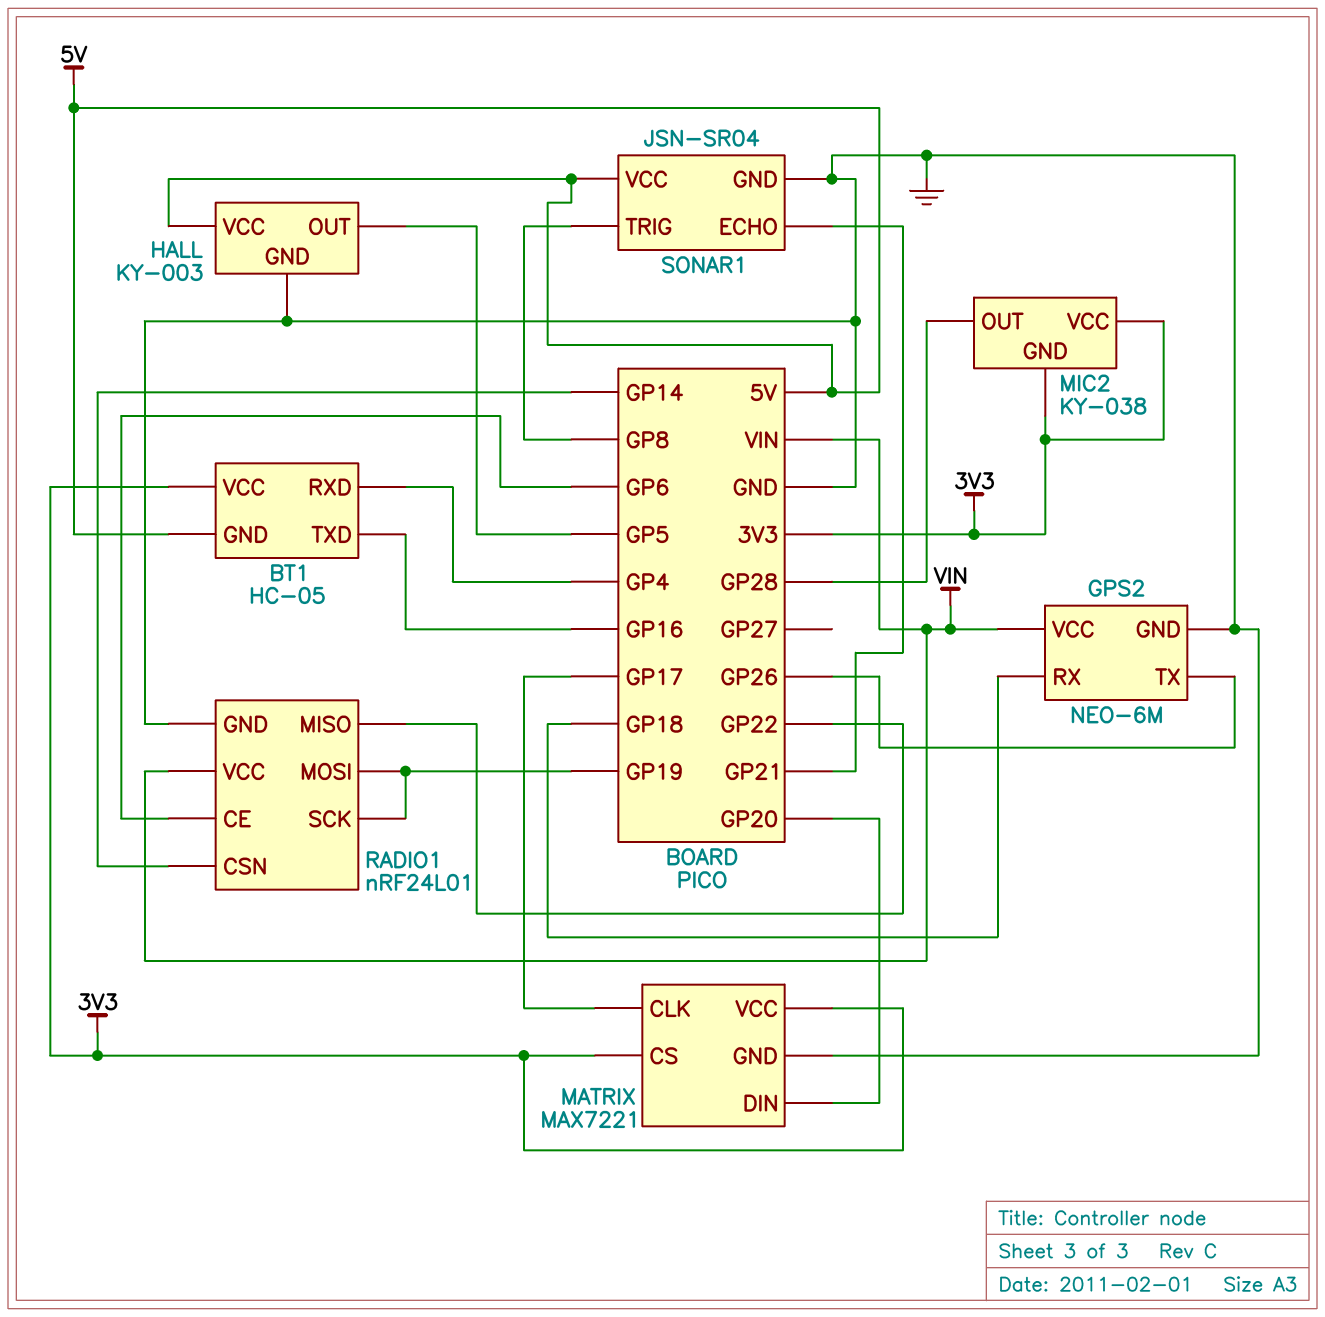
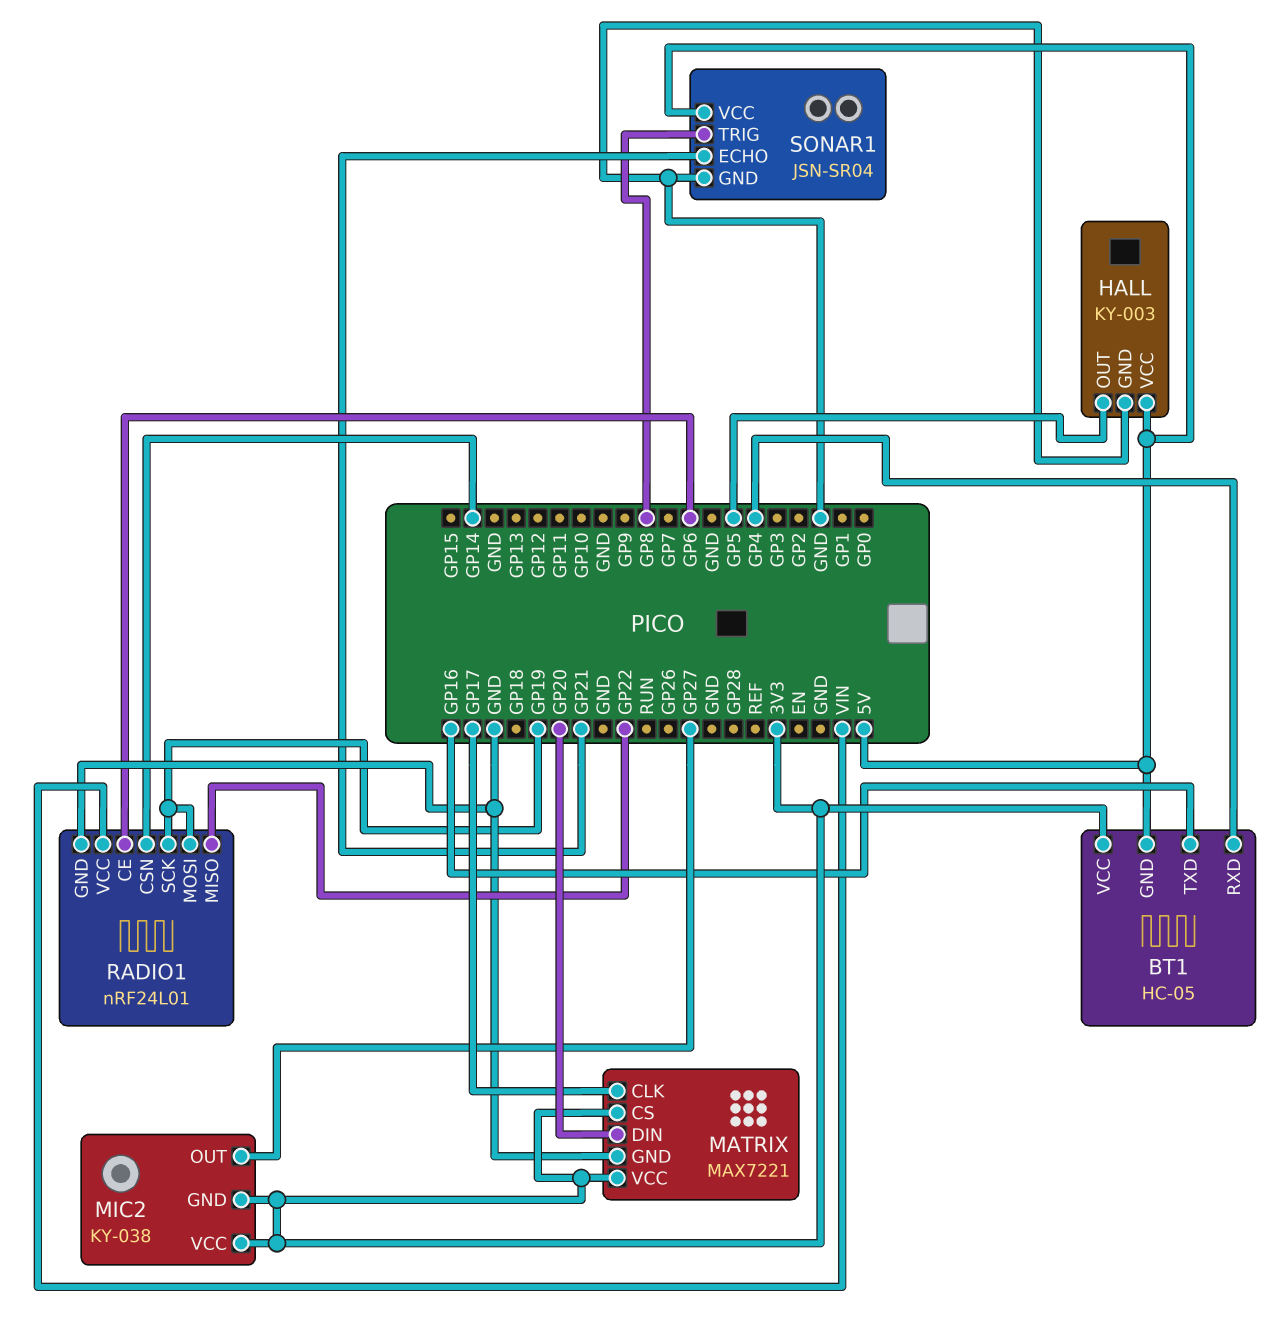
GPS2: NEO-6M -> none
GPS2 pin GND: GND -> none
GPS2 pin RX: GP18 -> none
GPS2 pin TX: GP26 -> none
GPS2 pin VCC: VIN -> none
MIC2 pin OUT: GP28 -> GP27

